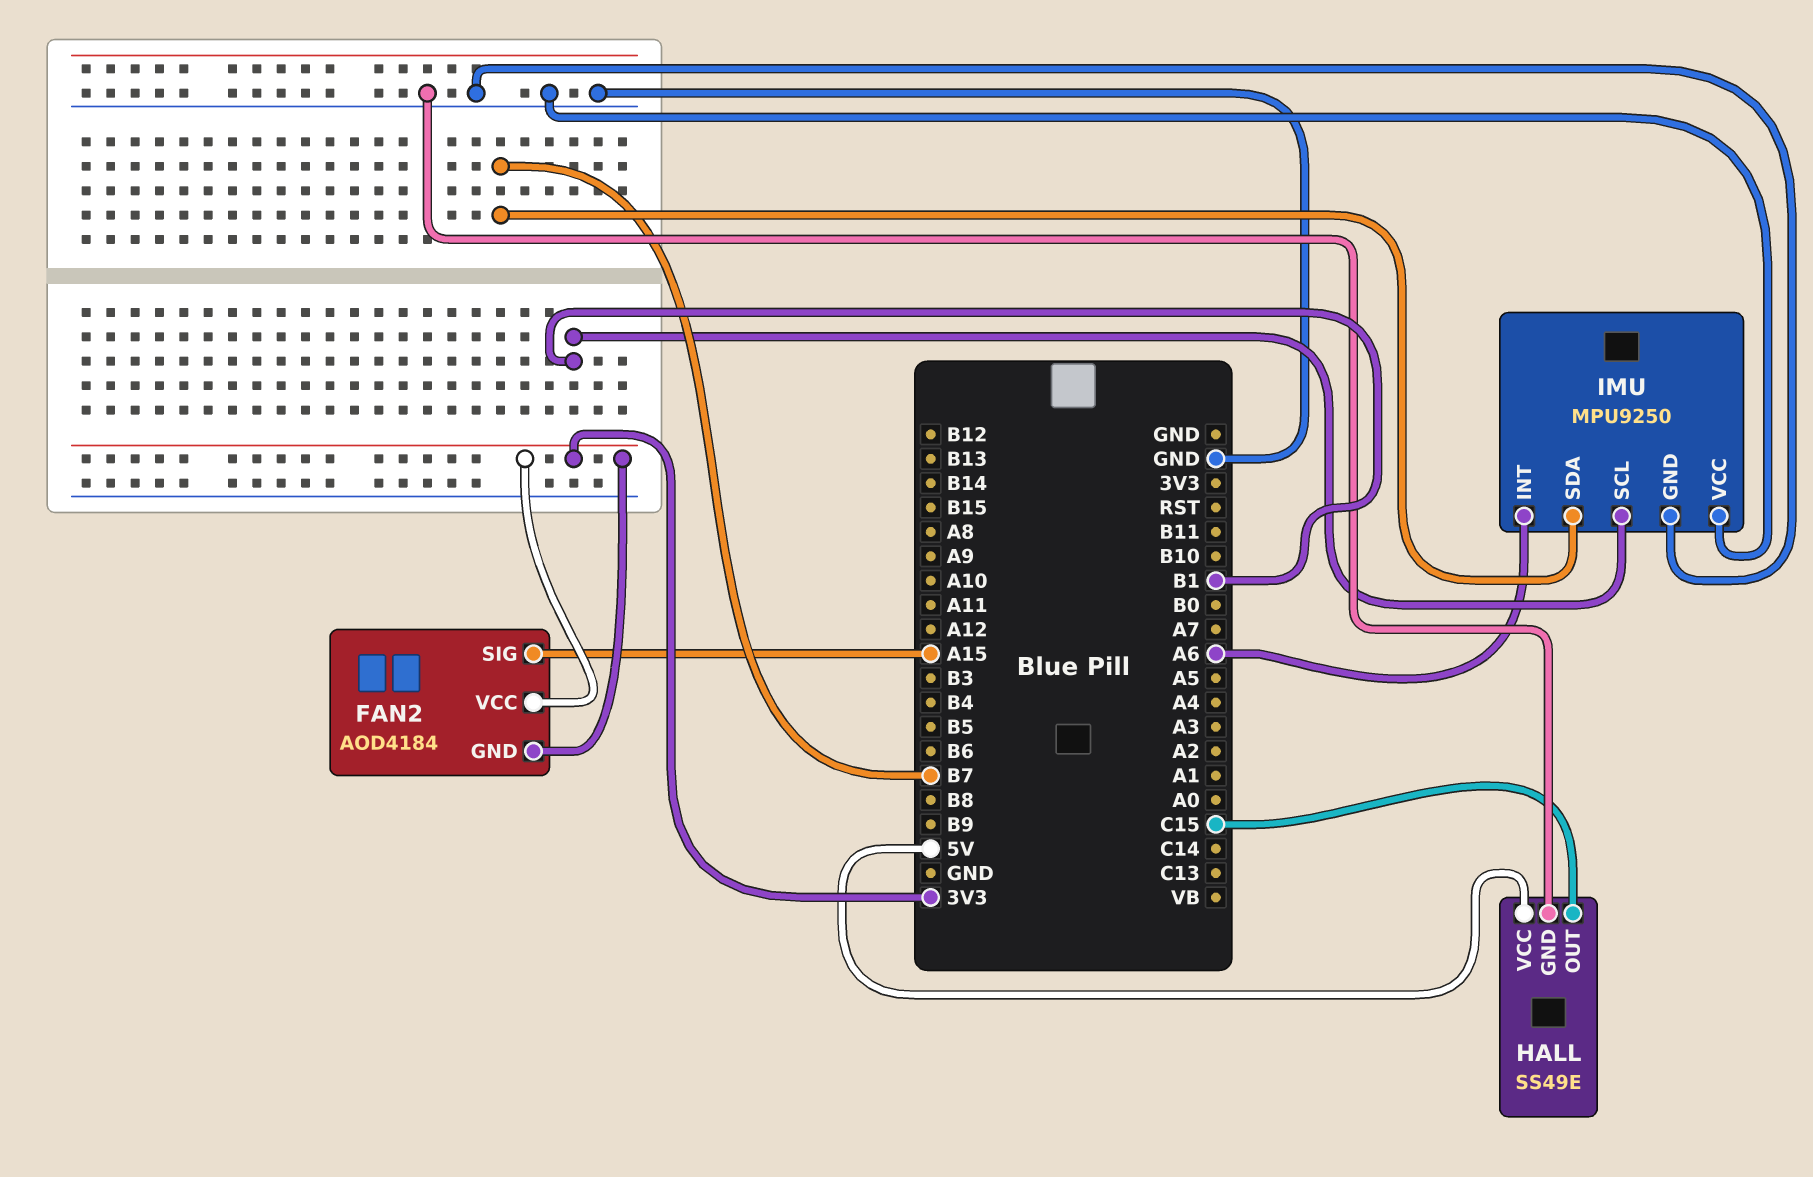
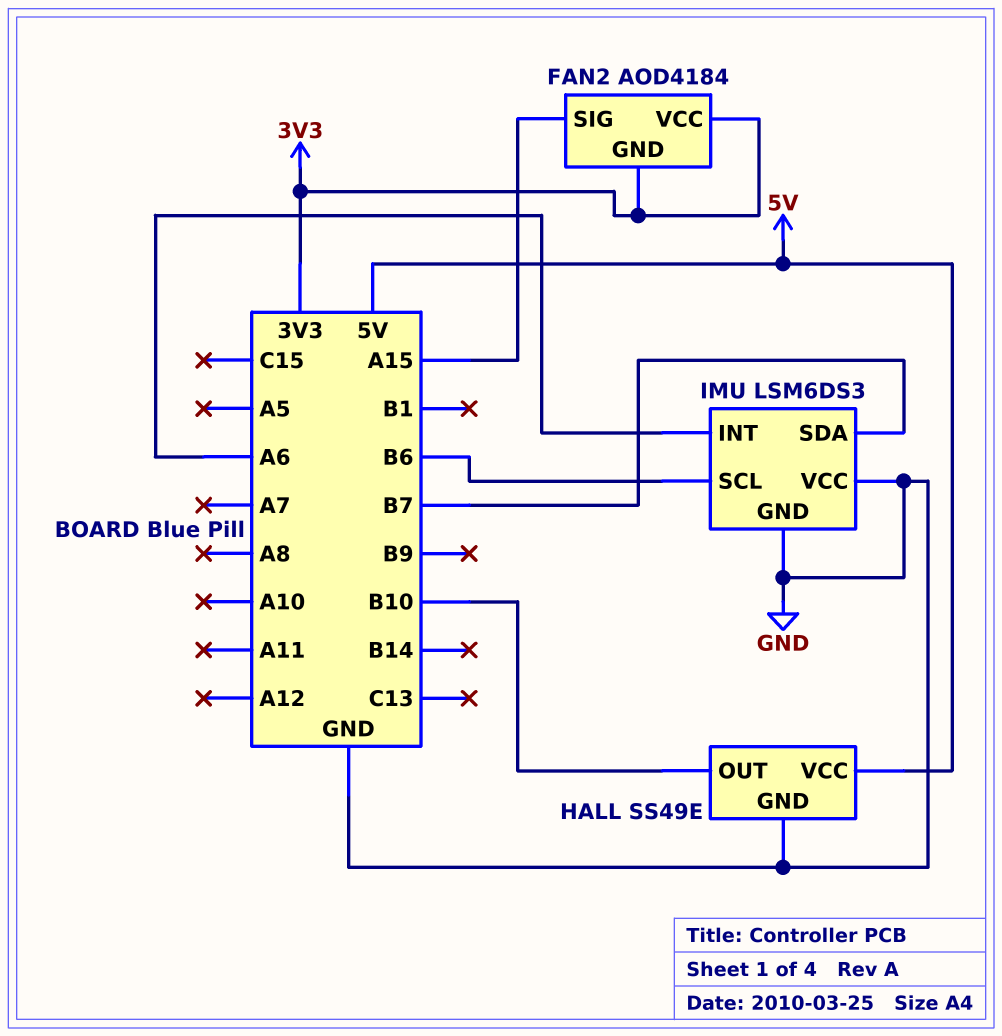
HALL pin OUT: C15 -> B10
IMU: MPU9250 -> LSM6DS3
IMU pin SCL: B1 -> B6

